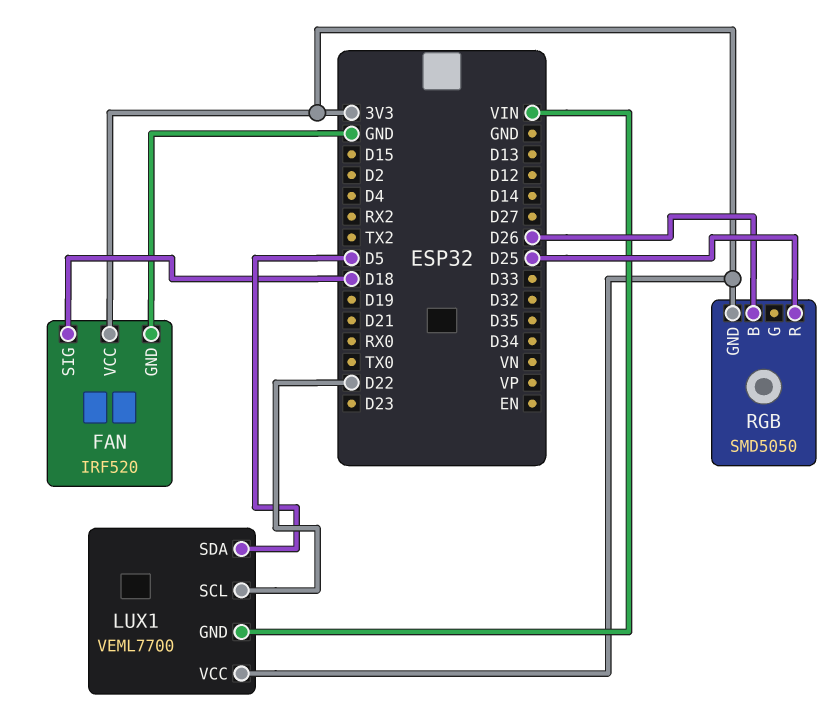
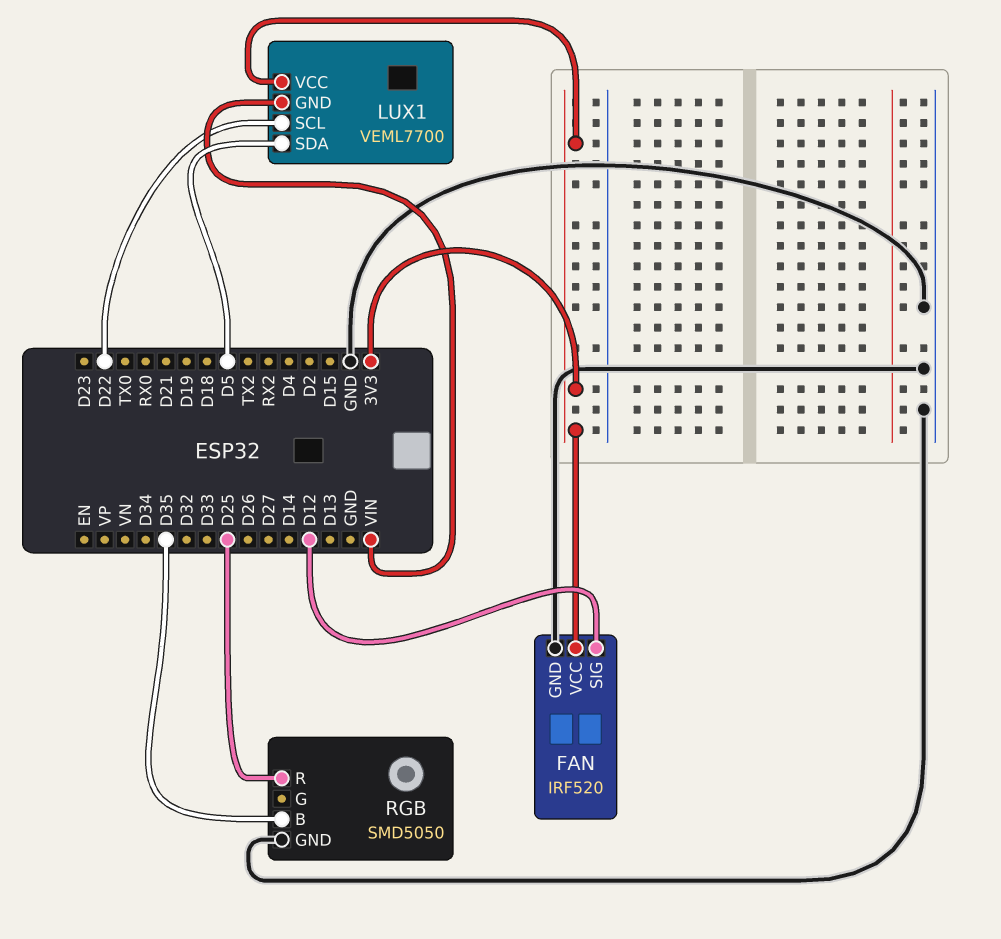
FAN pin SIG: D18 -> D12
RGB pin B: D26 -> D35
RGB pin GND: 3V3 -> GND

